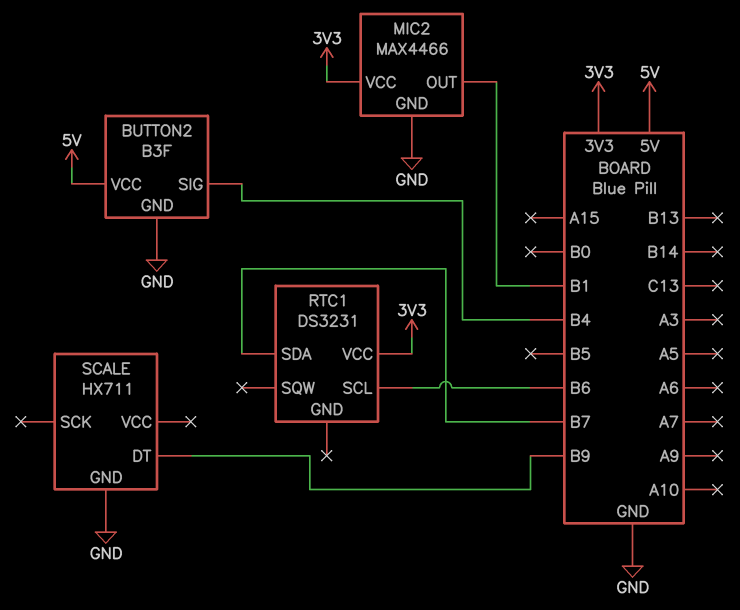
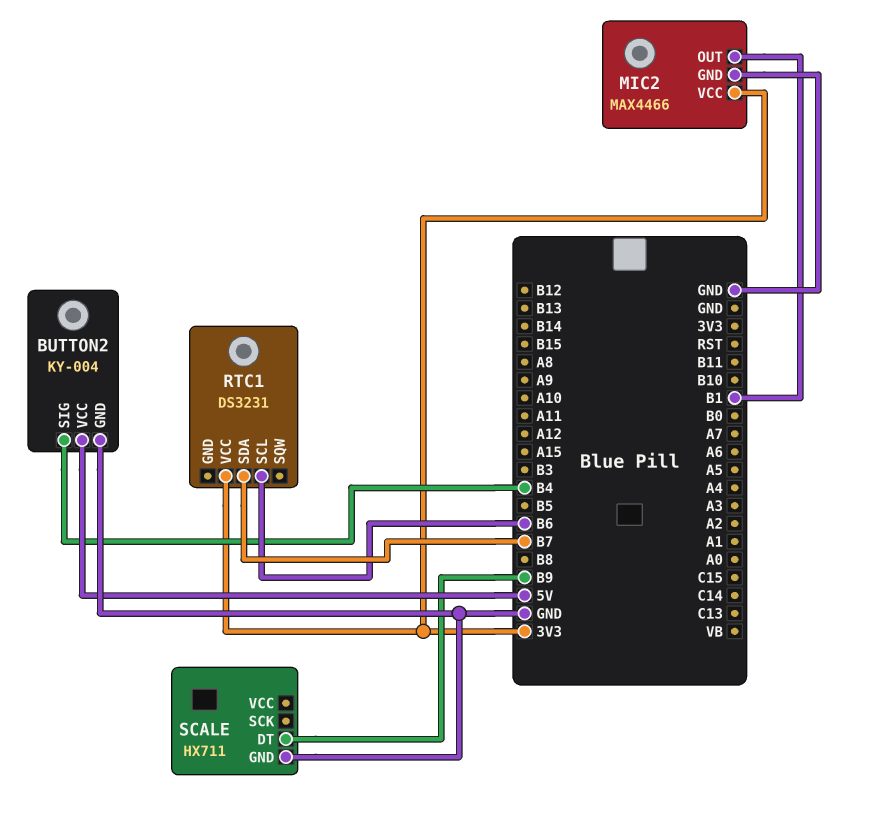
BUTTON2: B3F -> KY-004

